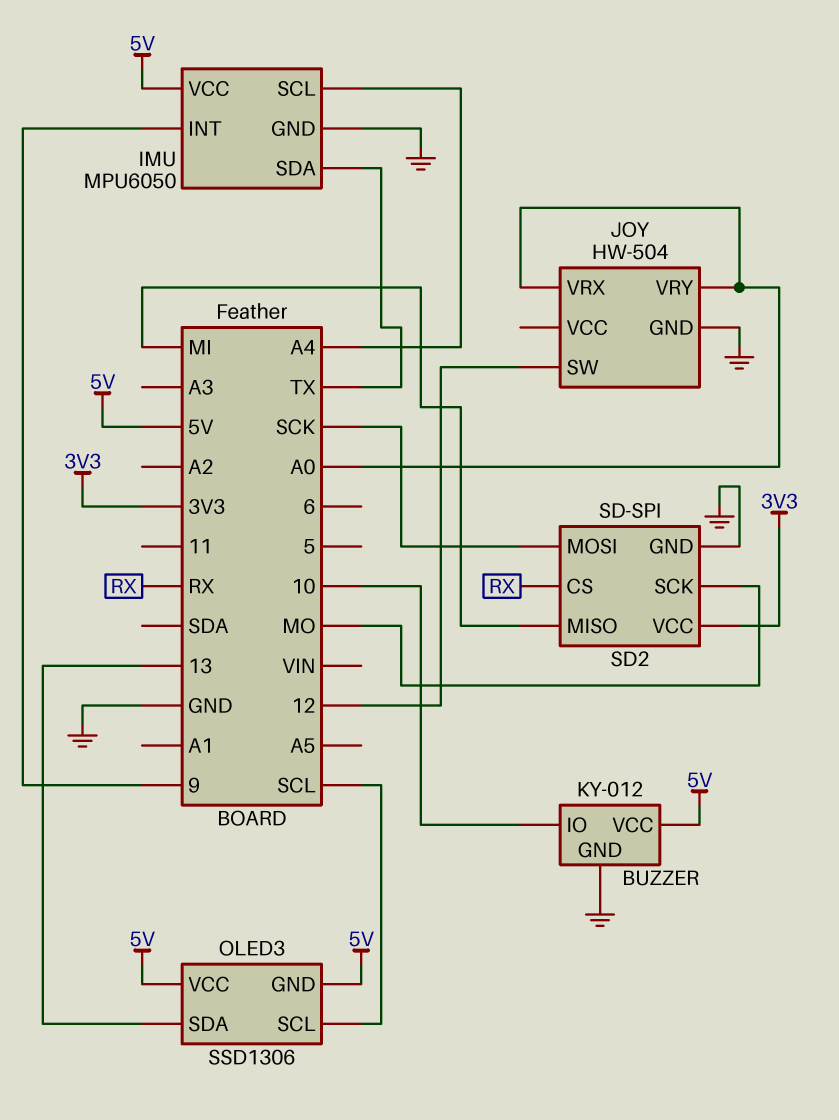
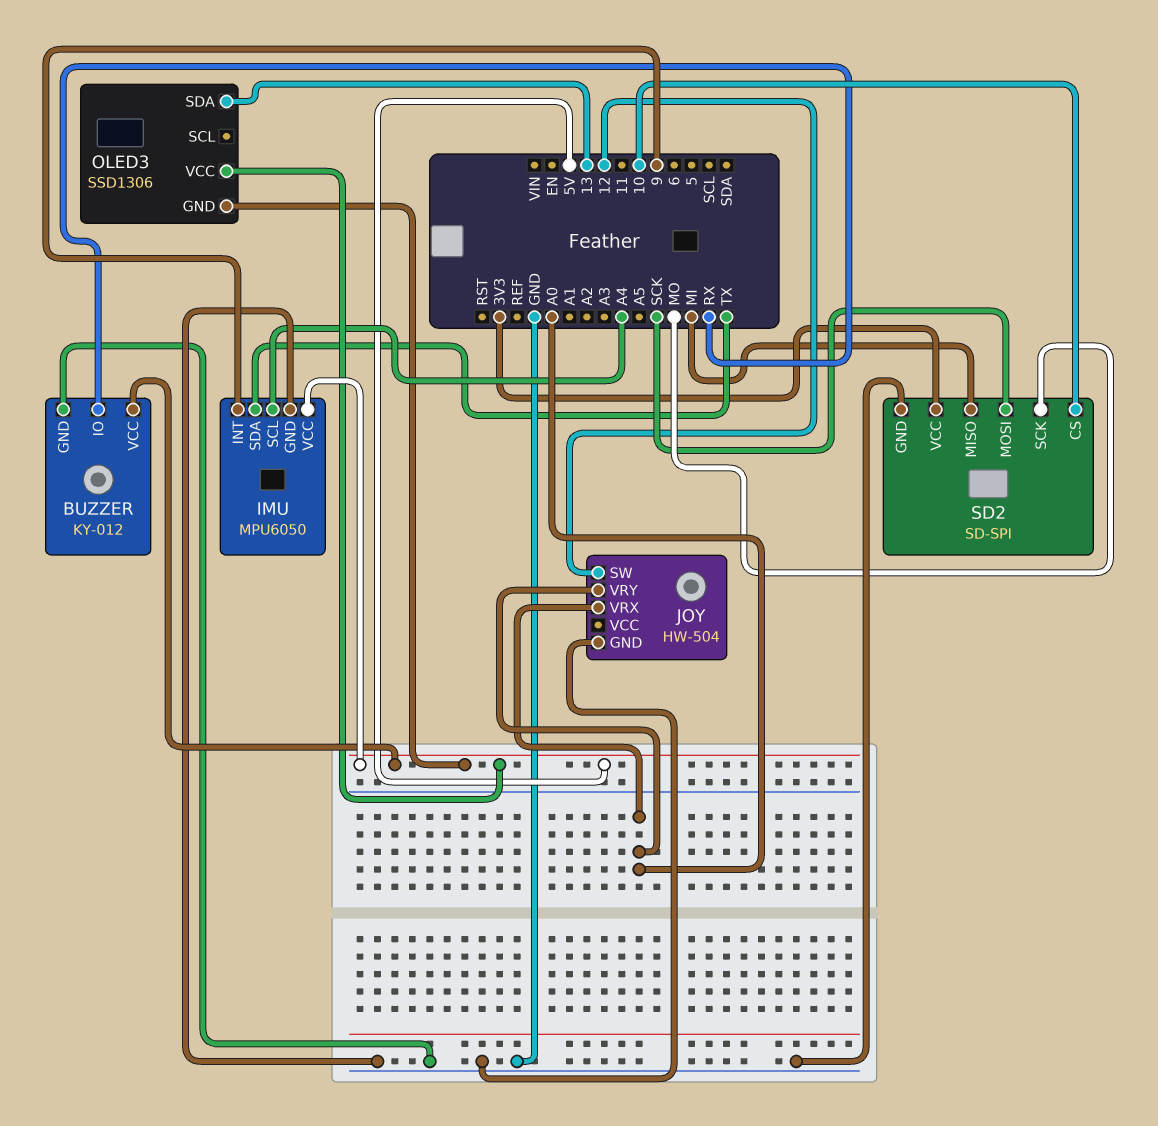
BUZZER pin IO: 10 -> RX
OLED3 pin SCL: SCL -> none
SD2 pin CS: RX -> 10

